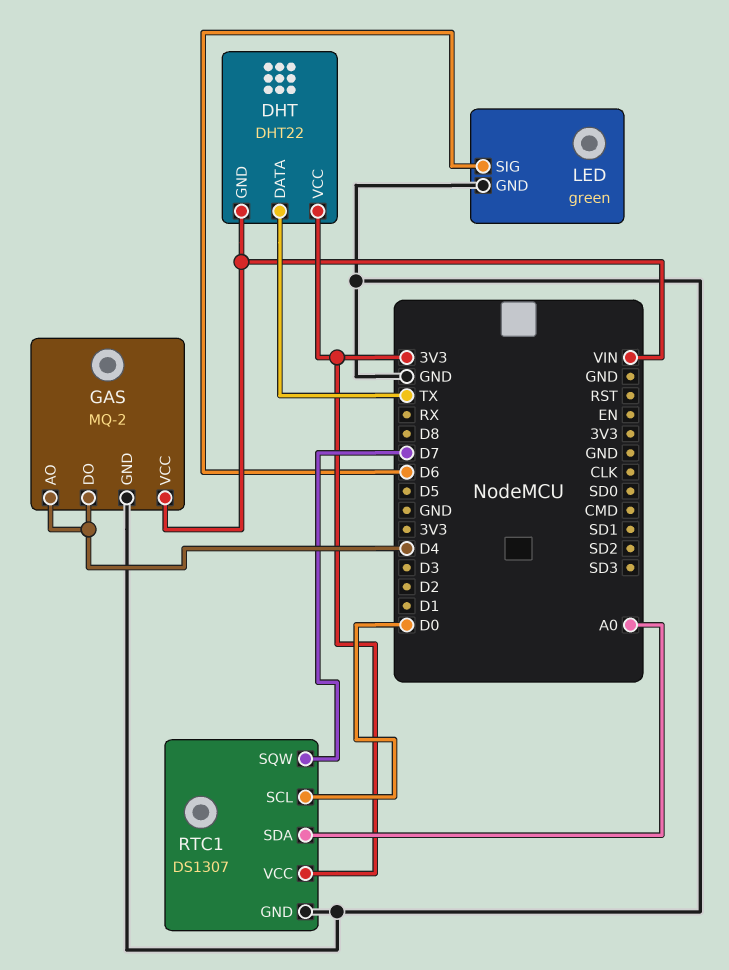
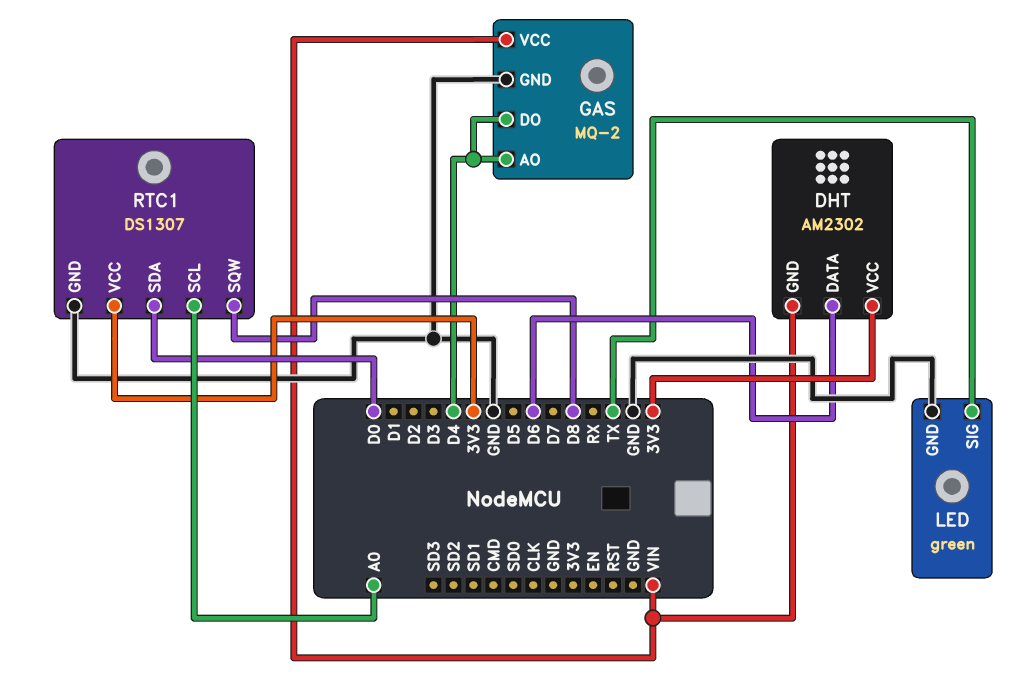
DHT: DHT22 -> AM2302
DHT pin DATA: TX -> D6
LED pin SIG: D6 -> TX
RTC1 pin SCL: D0 -> A0
RTC1 pin SDA: A0 -> D0
RTC1 pin SQW: D7 -> D8

